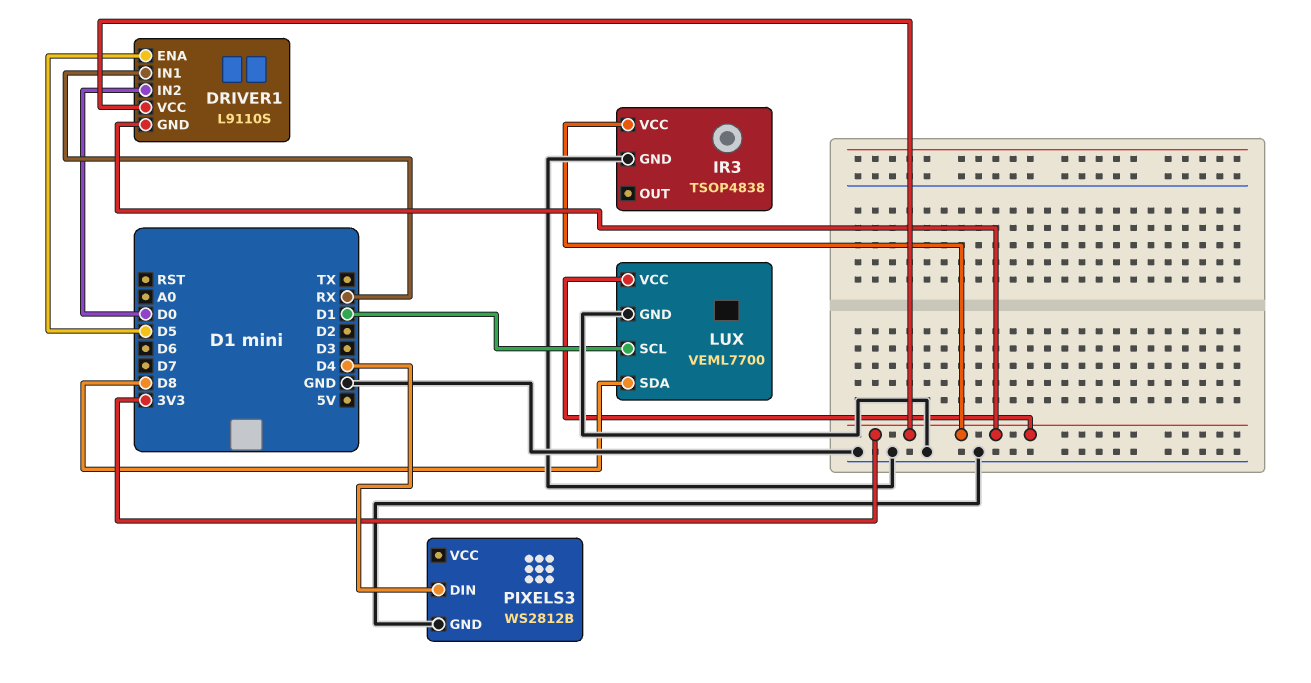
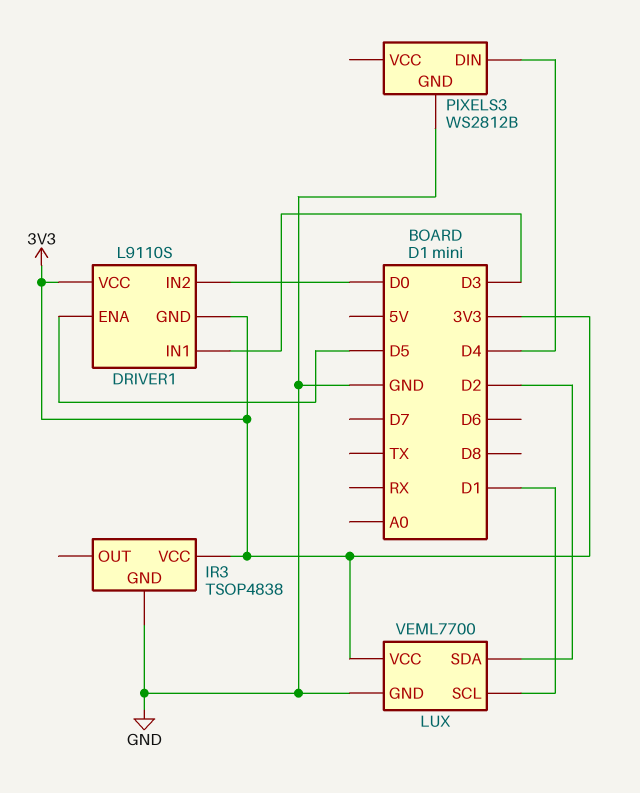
DRIVER1 pin IN1: RX -> D3
LUX pin SDA: D8 -> D2

